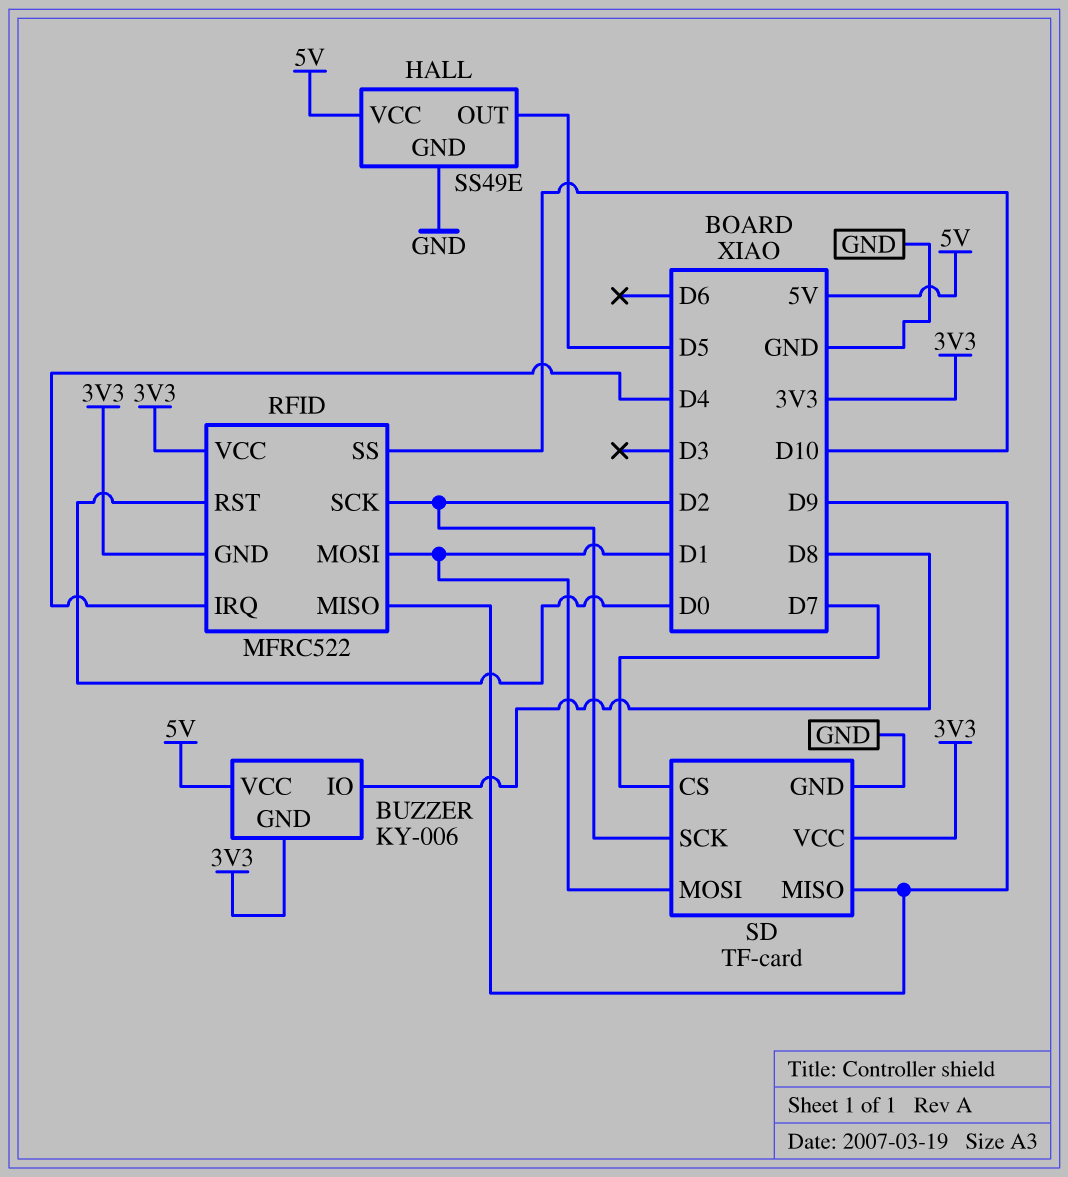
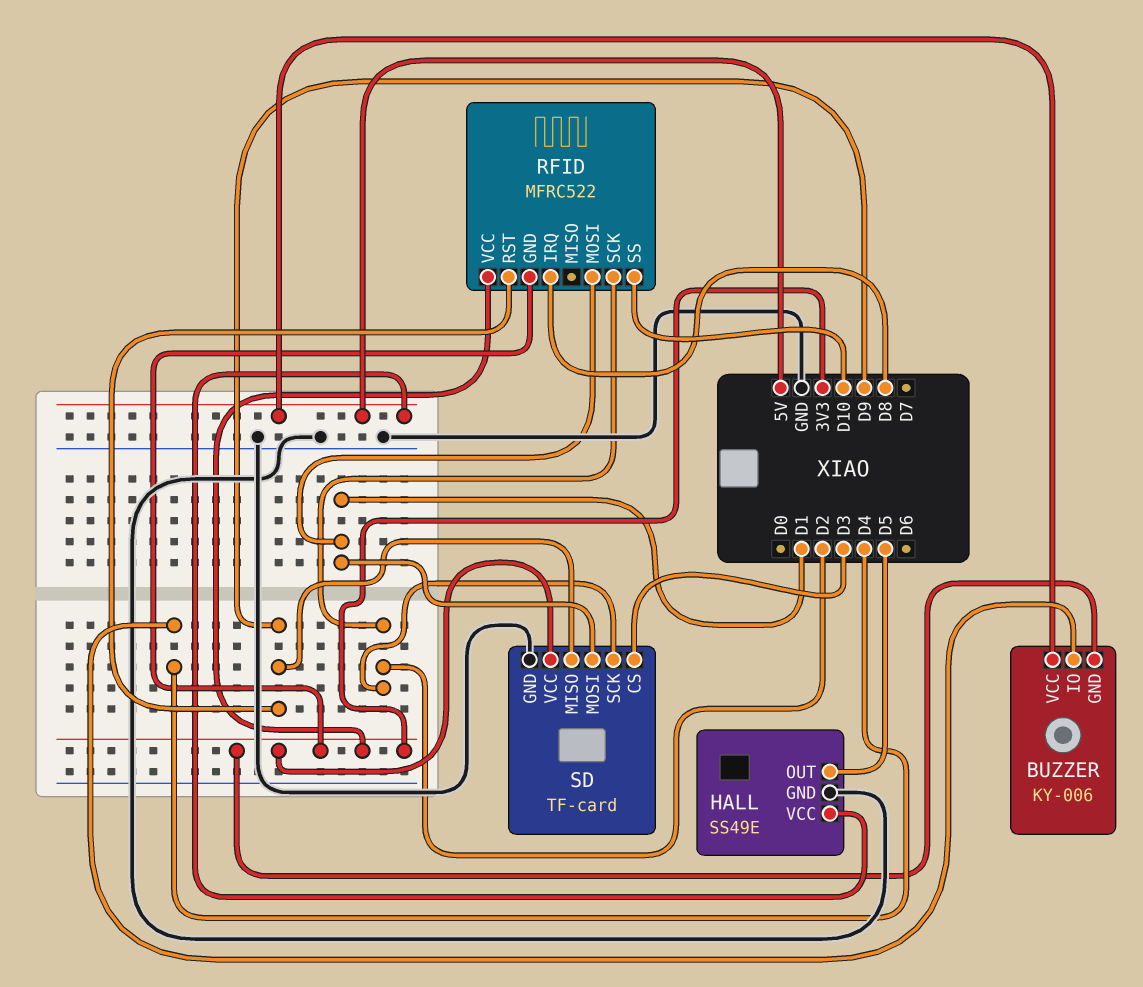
BUZZER pin IO: D8 -> D4
RFID pin IRQ: D4 -> D8
RFID pin MISO: D9 -> none
RFID pin RST: D0 -> D9
SD pin CS: D7 -> D3

